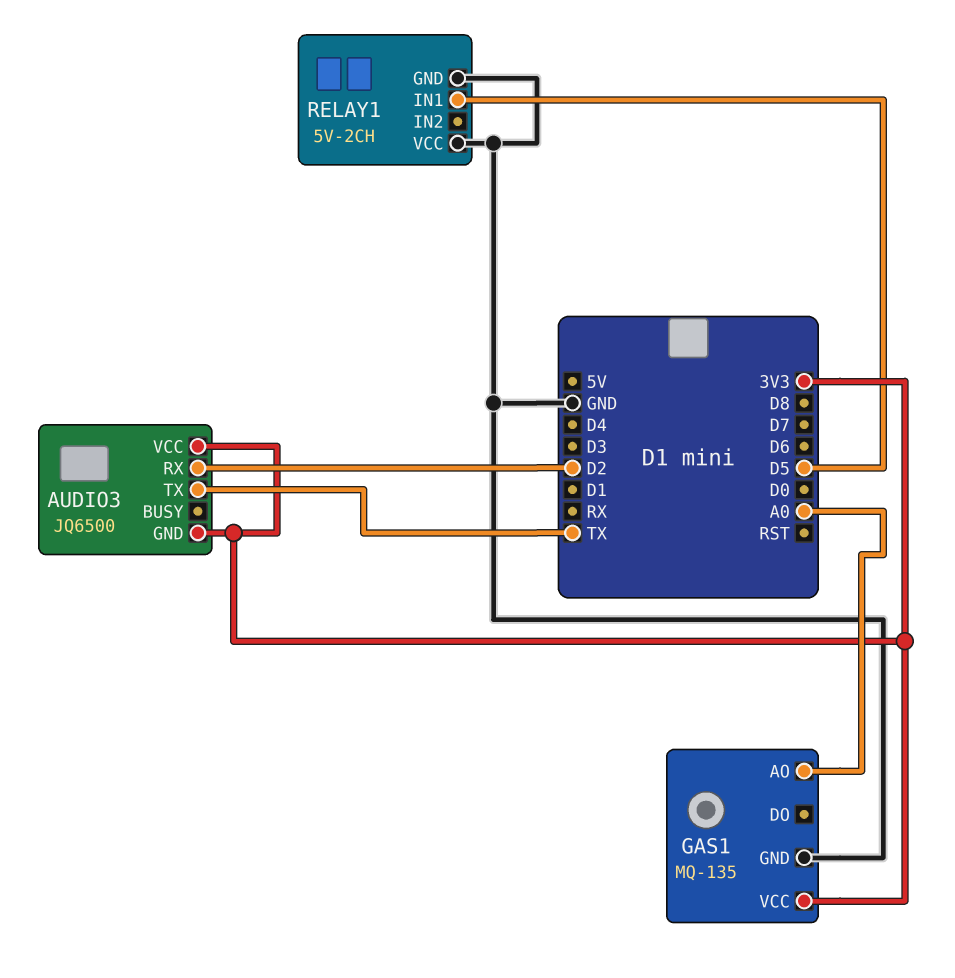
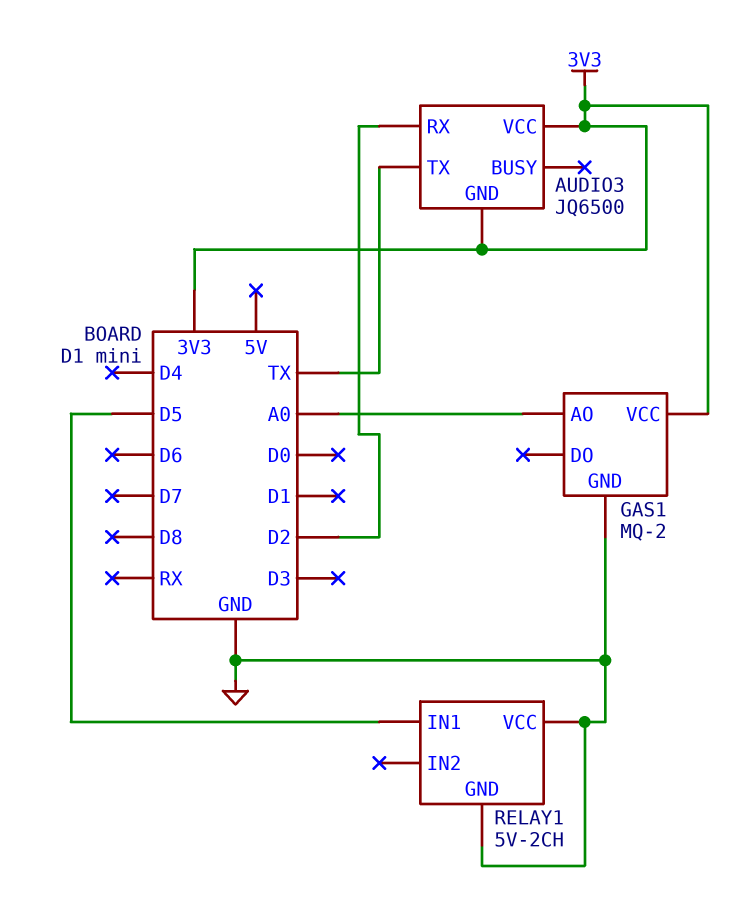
GAS1: MQ-135 -> MQ-2

